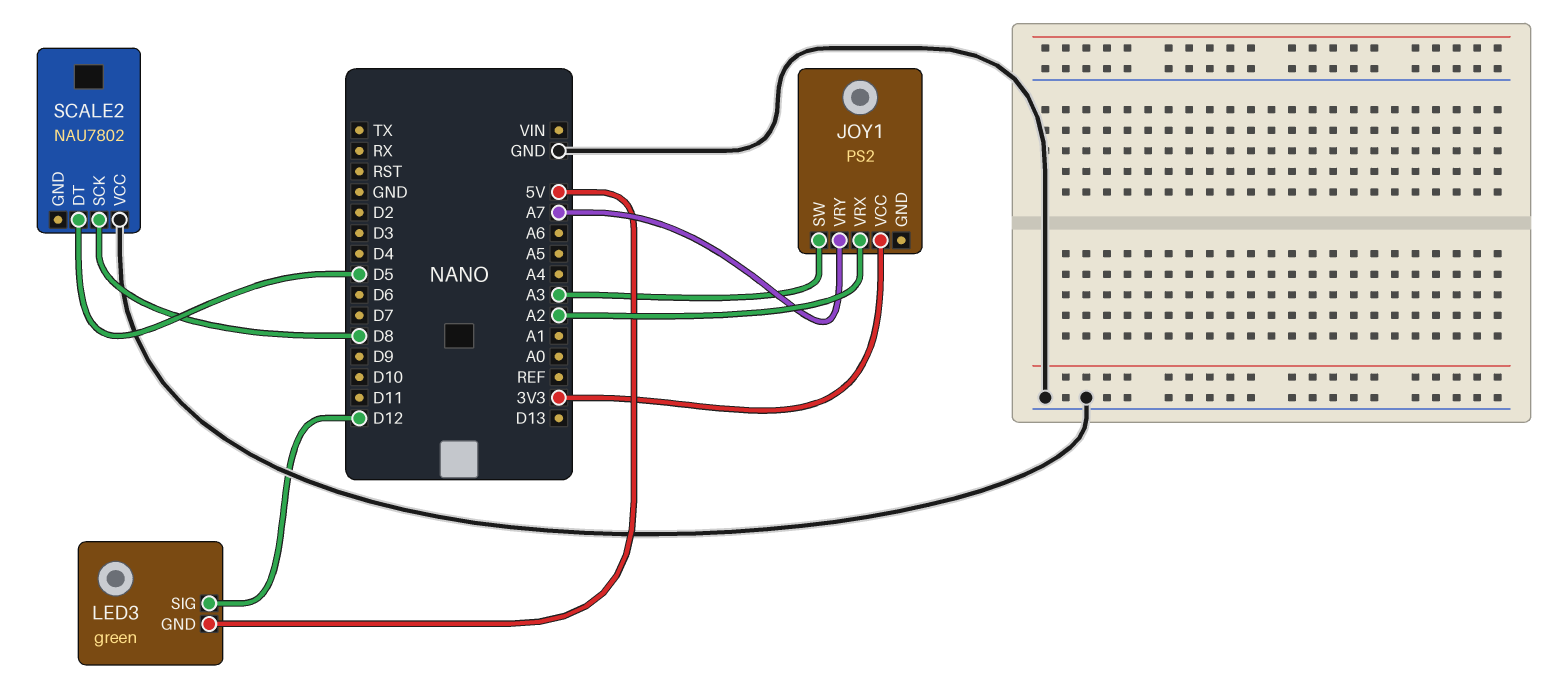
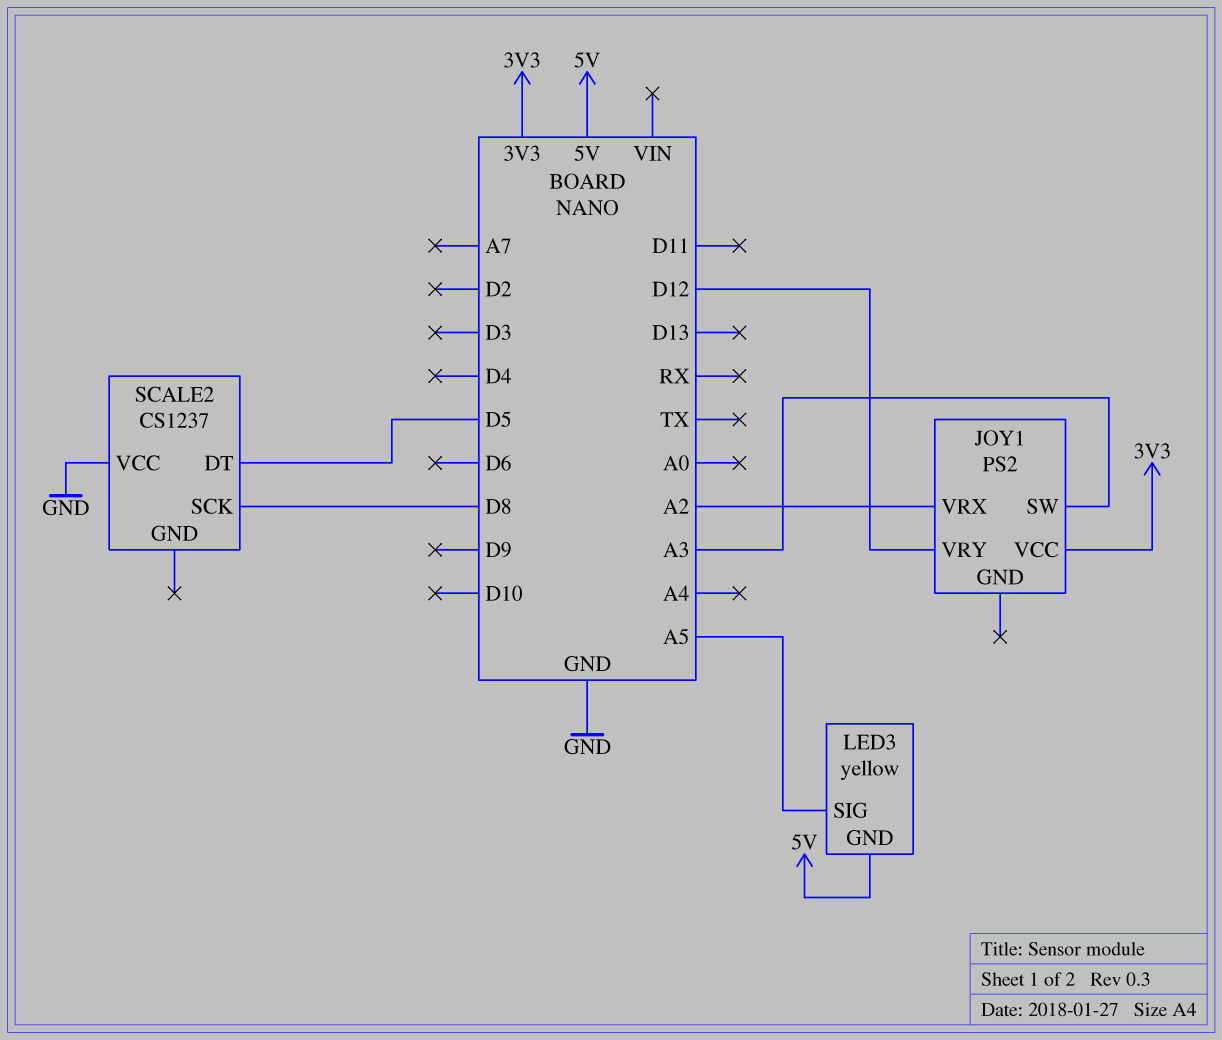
JOY1 pin VRY: A7 -> D12
LED3: green -> yellow
LED3 pin SIG: D12 -> A5
SCALE2: NAU7802 -> CS1237

